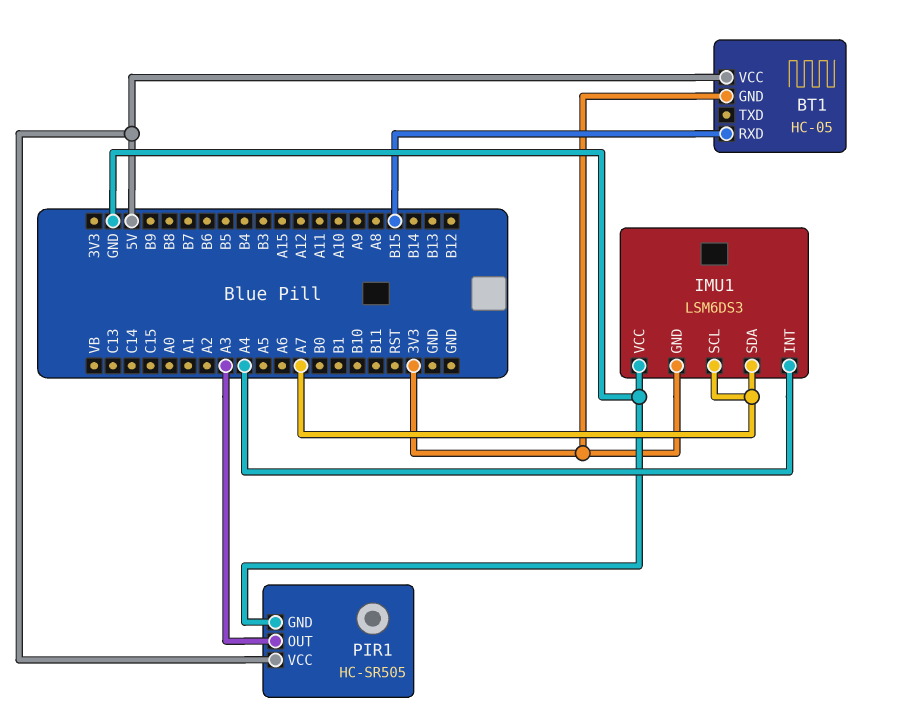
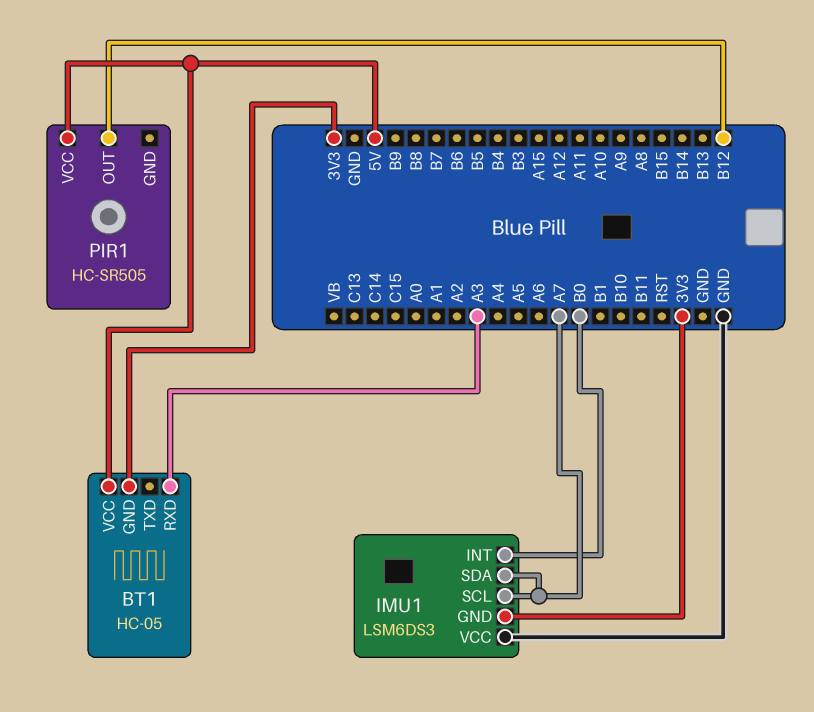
BT1 pin RXD: B15 -> A3
IMU1 pin INT: A4 -> B0
PIR1 pin GND: GND -> none
PIR1 pin OUT: A3 -> B12

